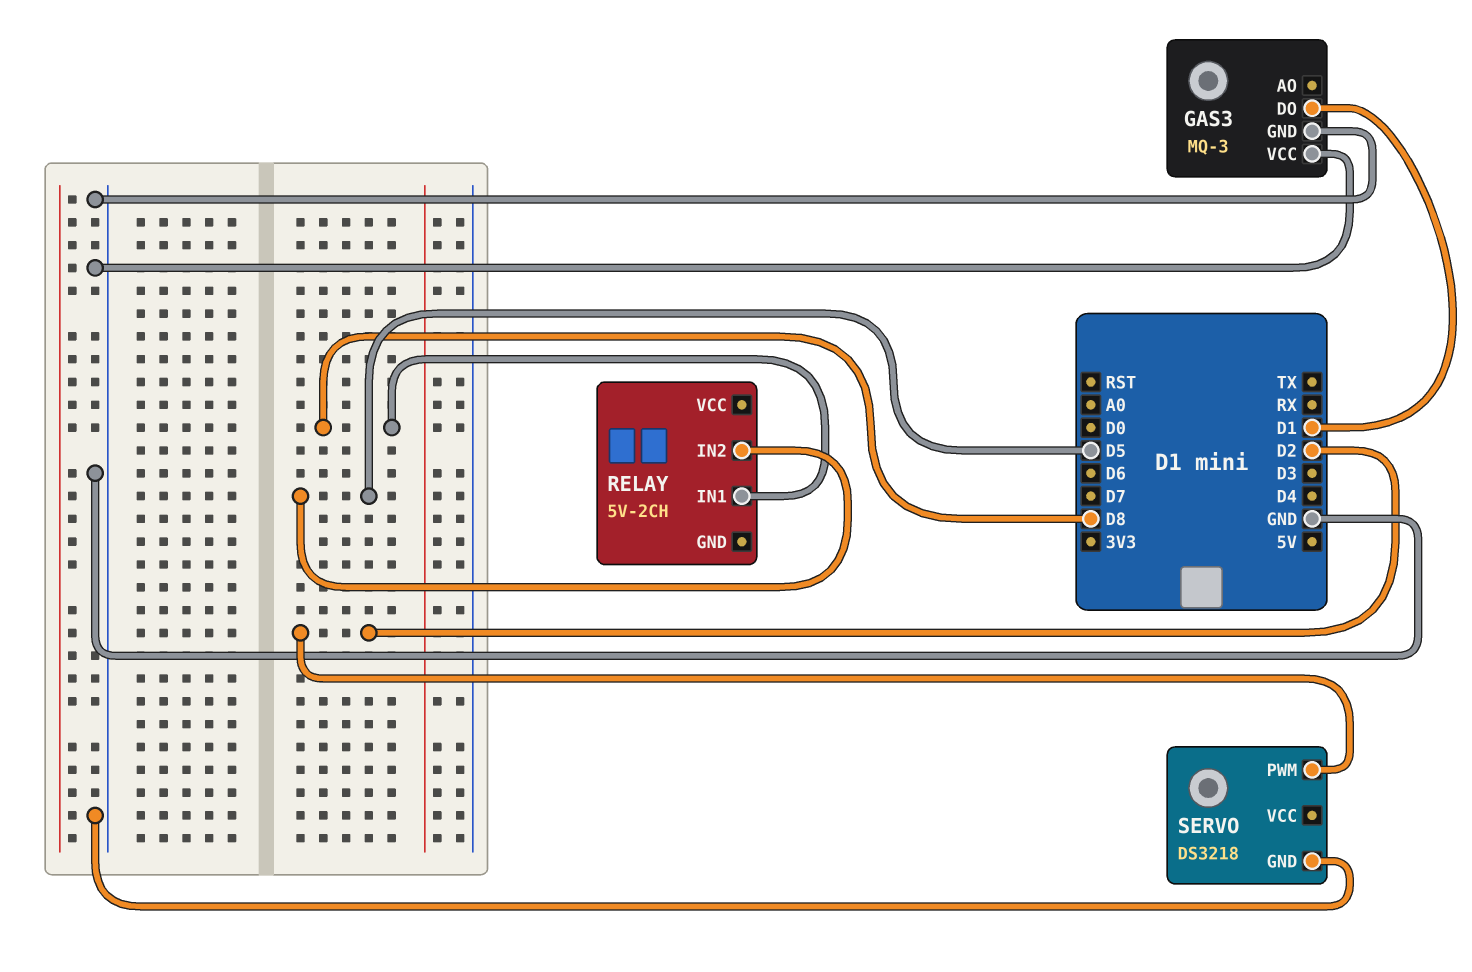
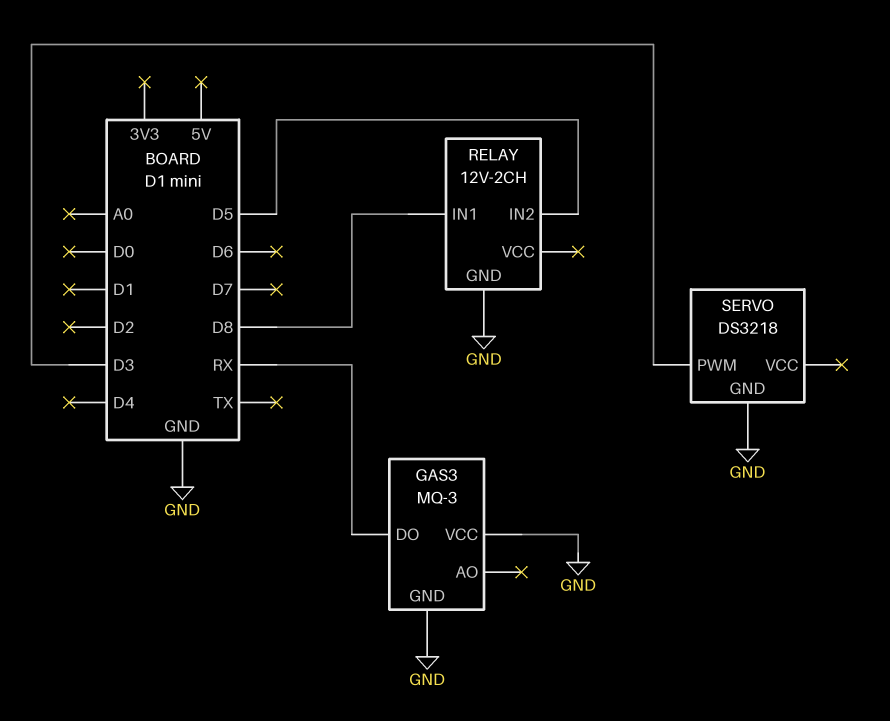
GAS3 pin DO: D1 -> RX
RELAY: 5V-2CH -> 12V-2CH
RELAY pin GND: none -> GND
SERVO pin PWM: D2 -> D3

